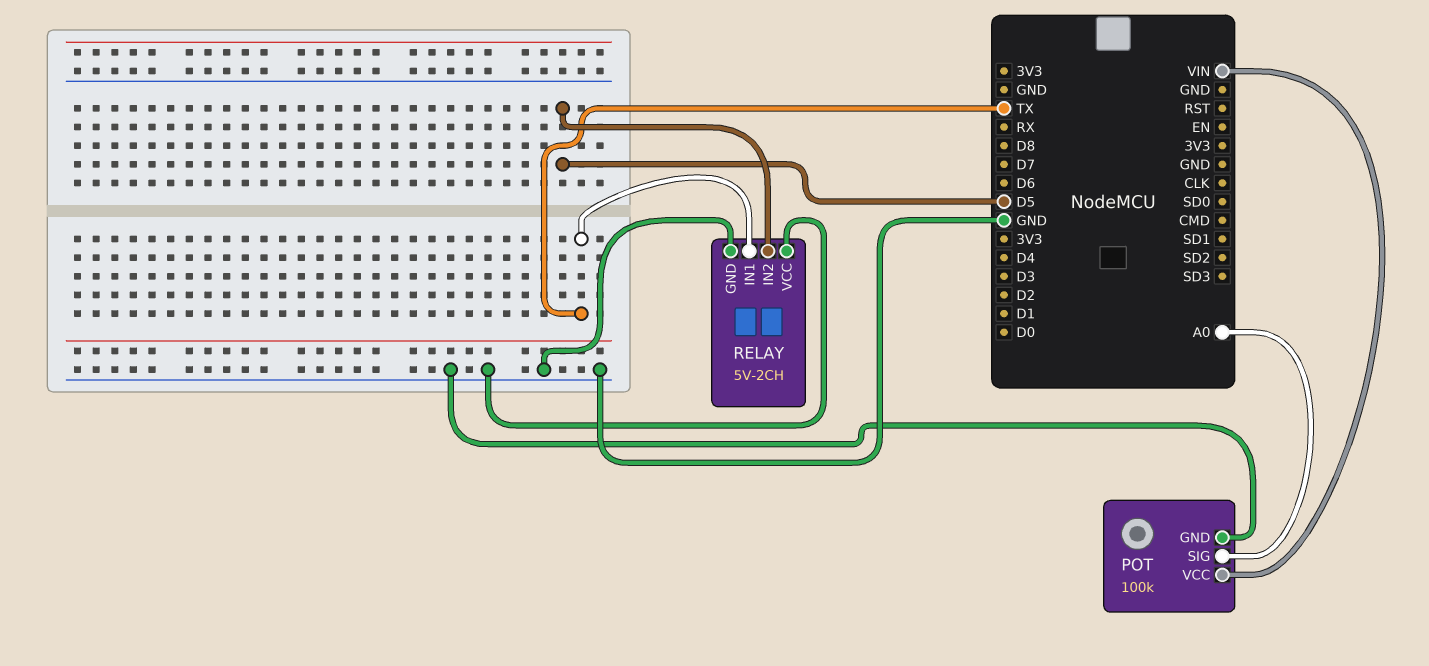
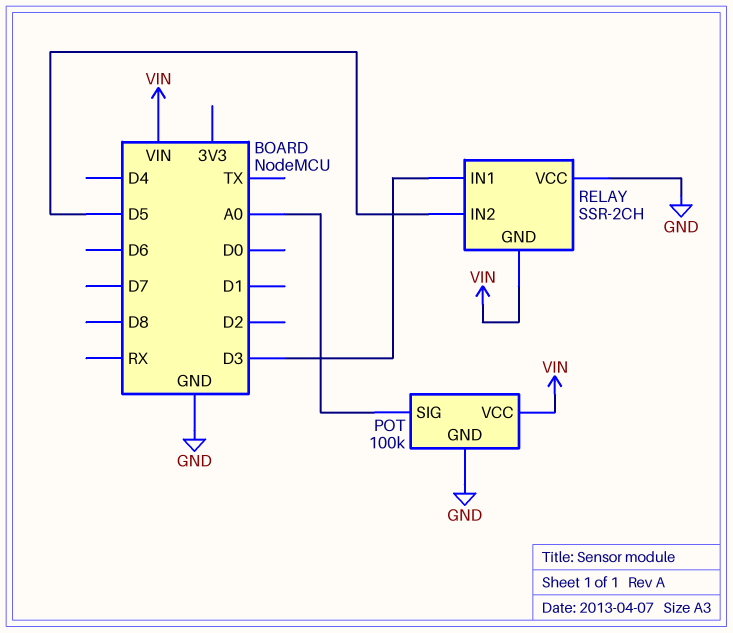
RELAY: 5V-2CH -> SSR-2CH
RELAY pin GND: GND -> VIN
RELAY pin IN1: TX -> D3

